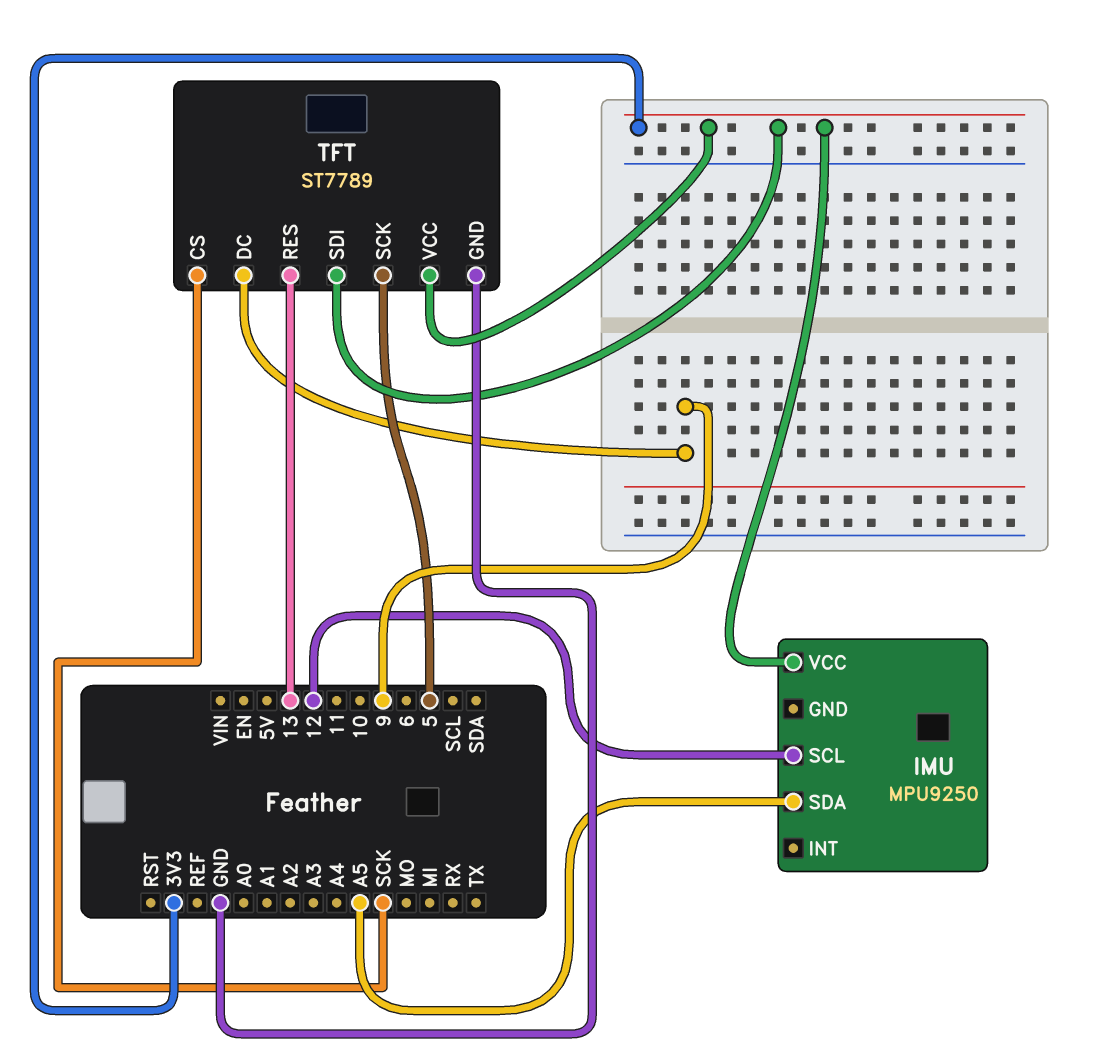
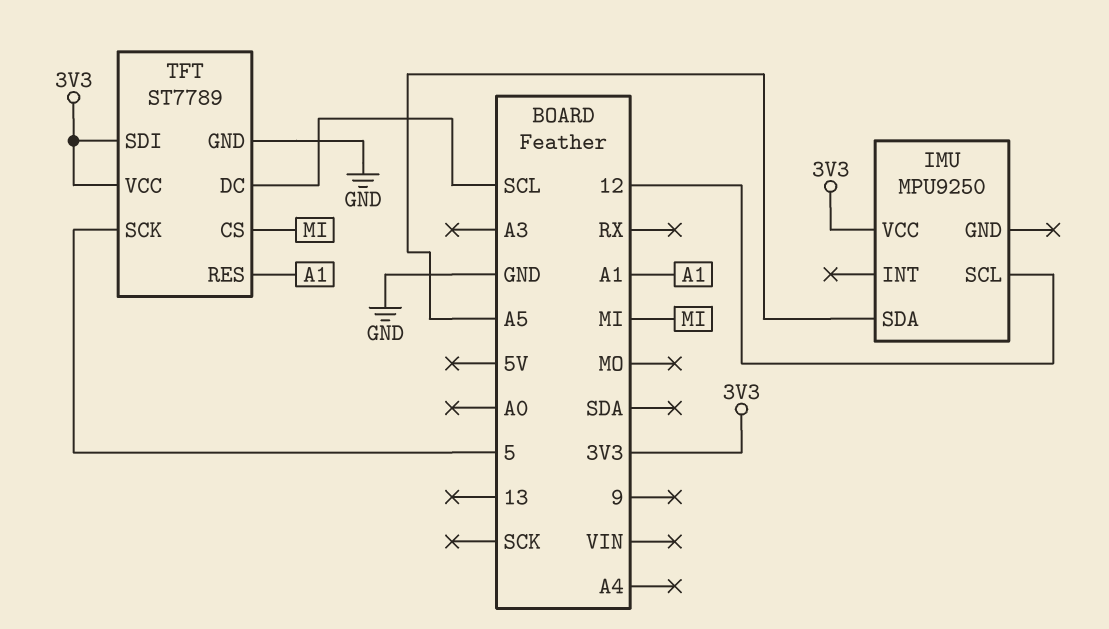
TFT pin CS: SCK -> MI
TFT pin DC: 9 -> SCL
TFT pin RES: 13 -> A1

